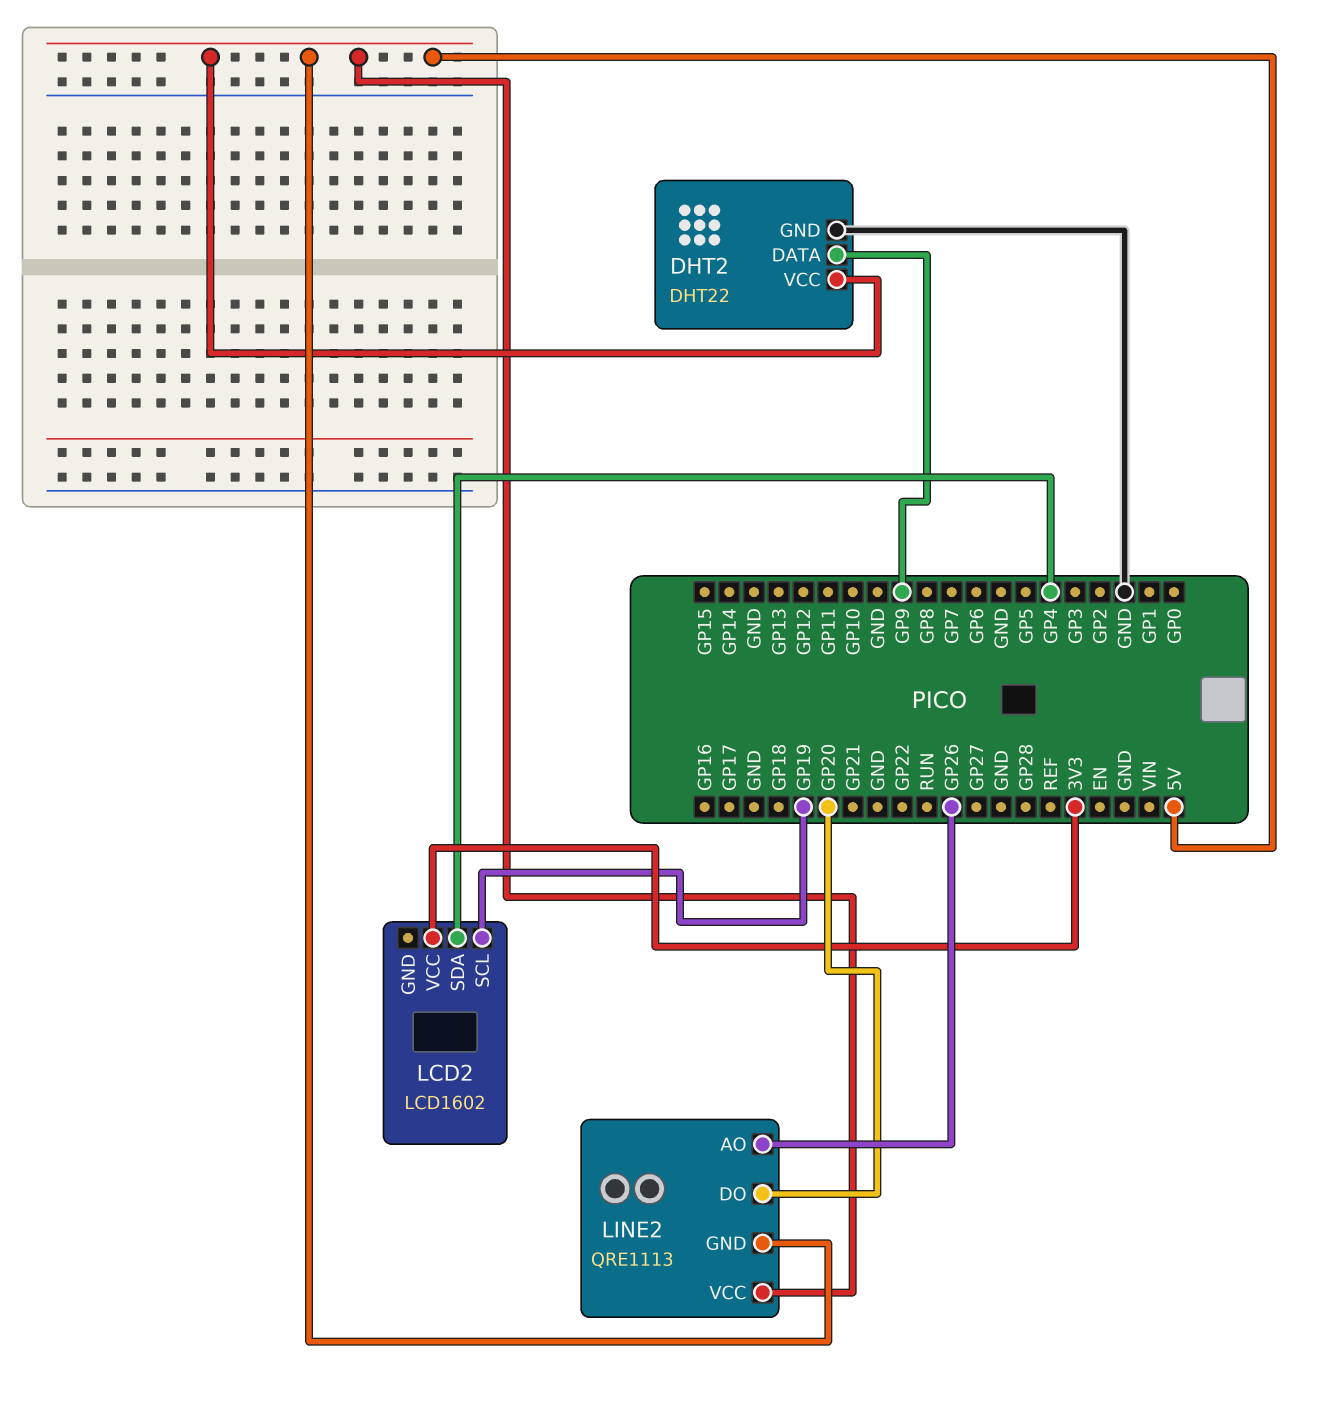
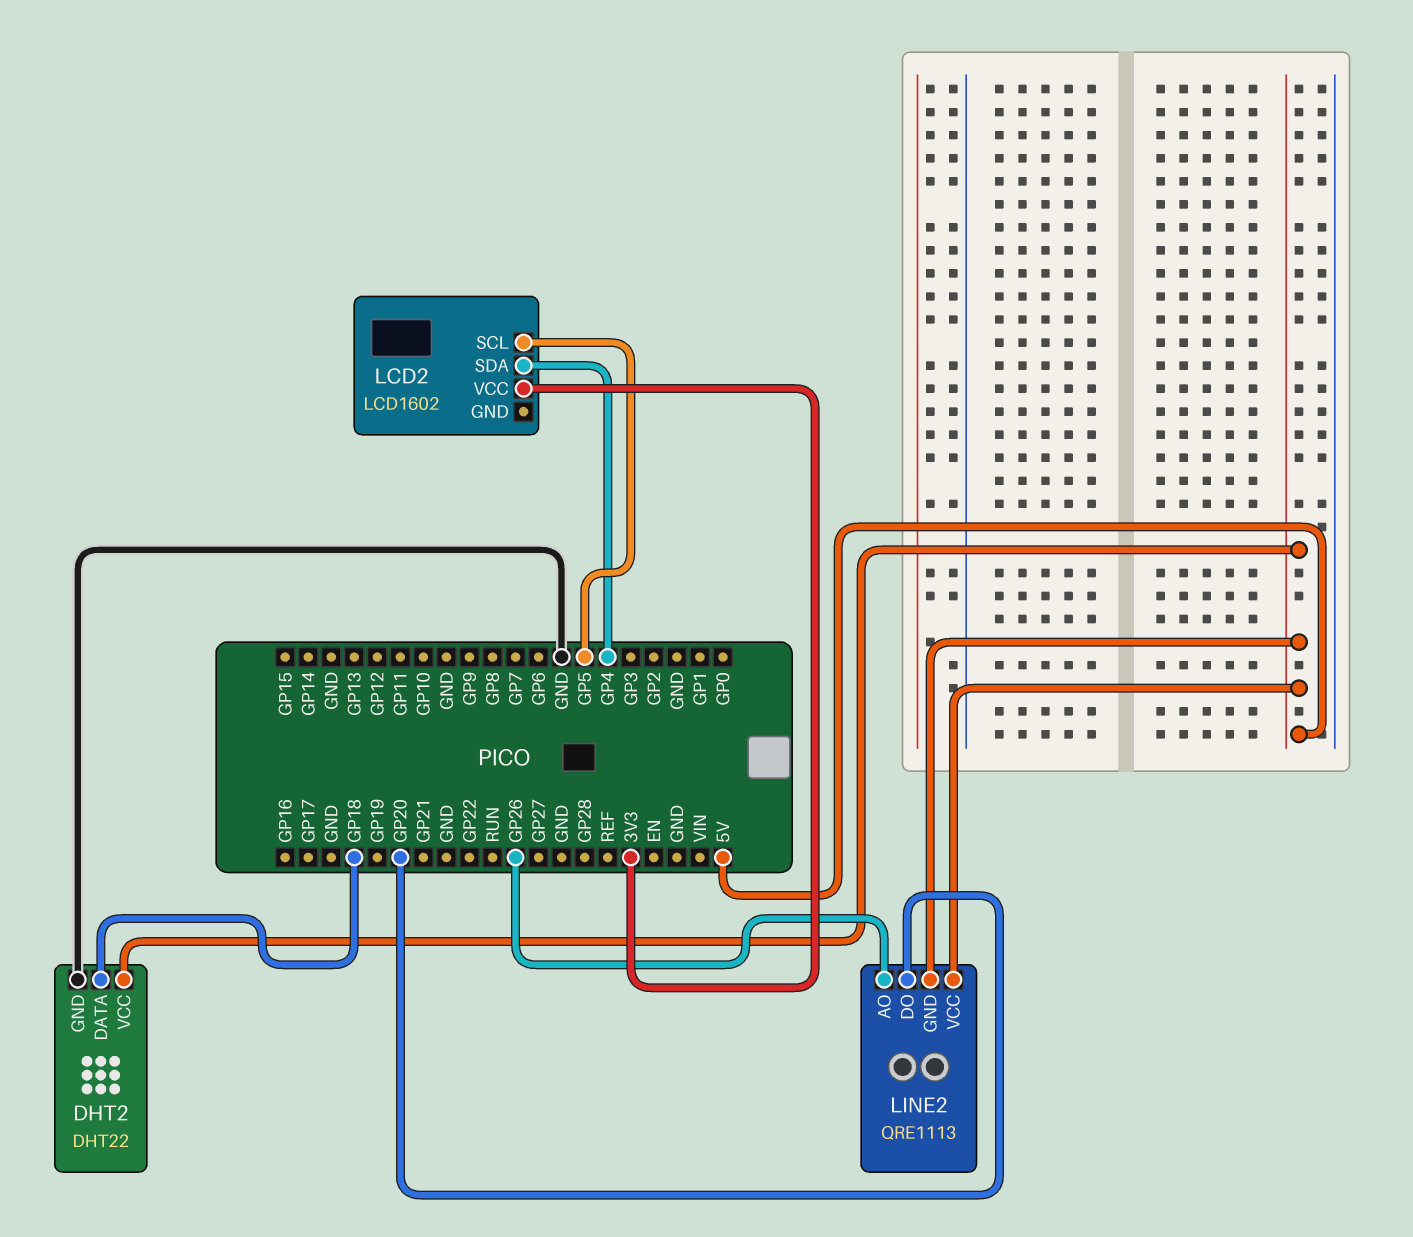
DHT2 pin DATA: GP9 -> GP18
LCD2 pin SCL: GP19 -> GP5

